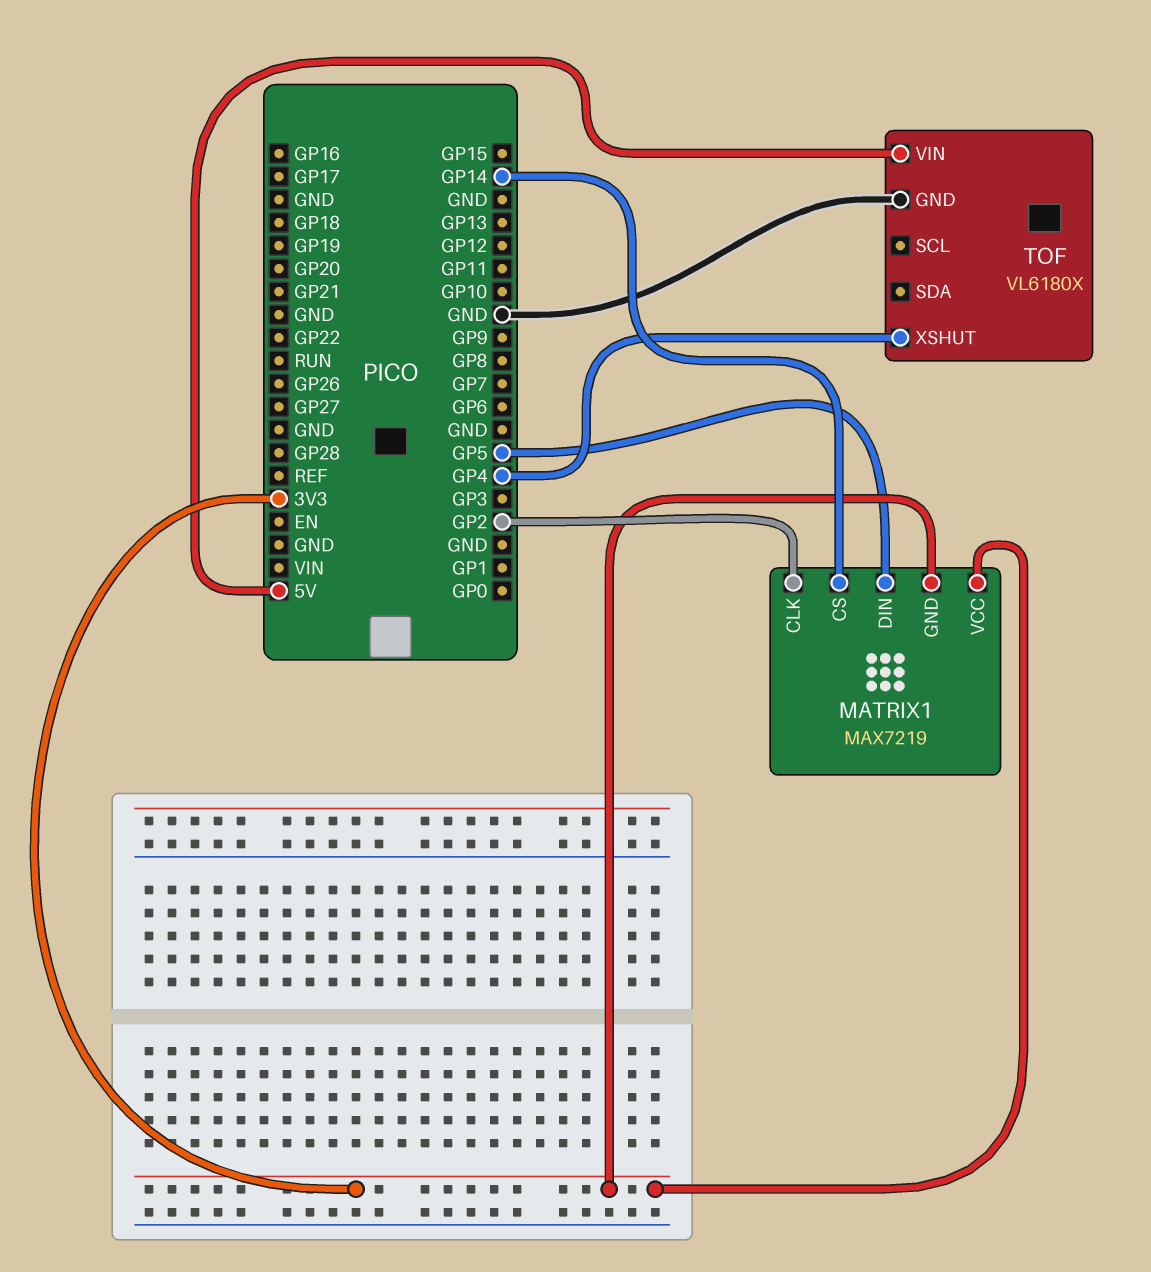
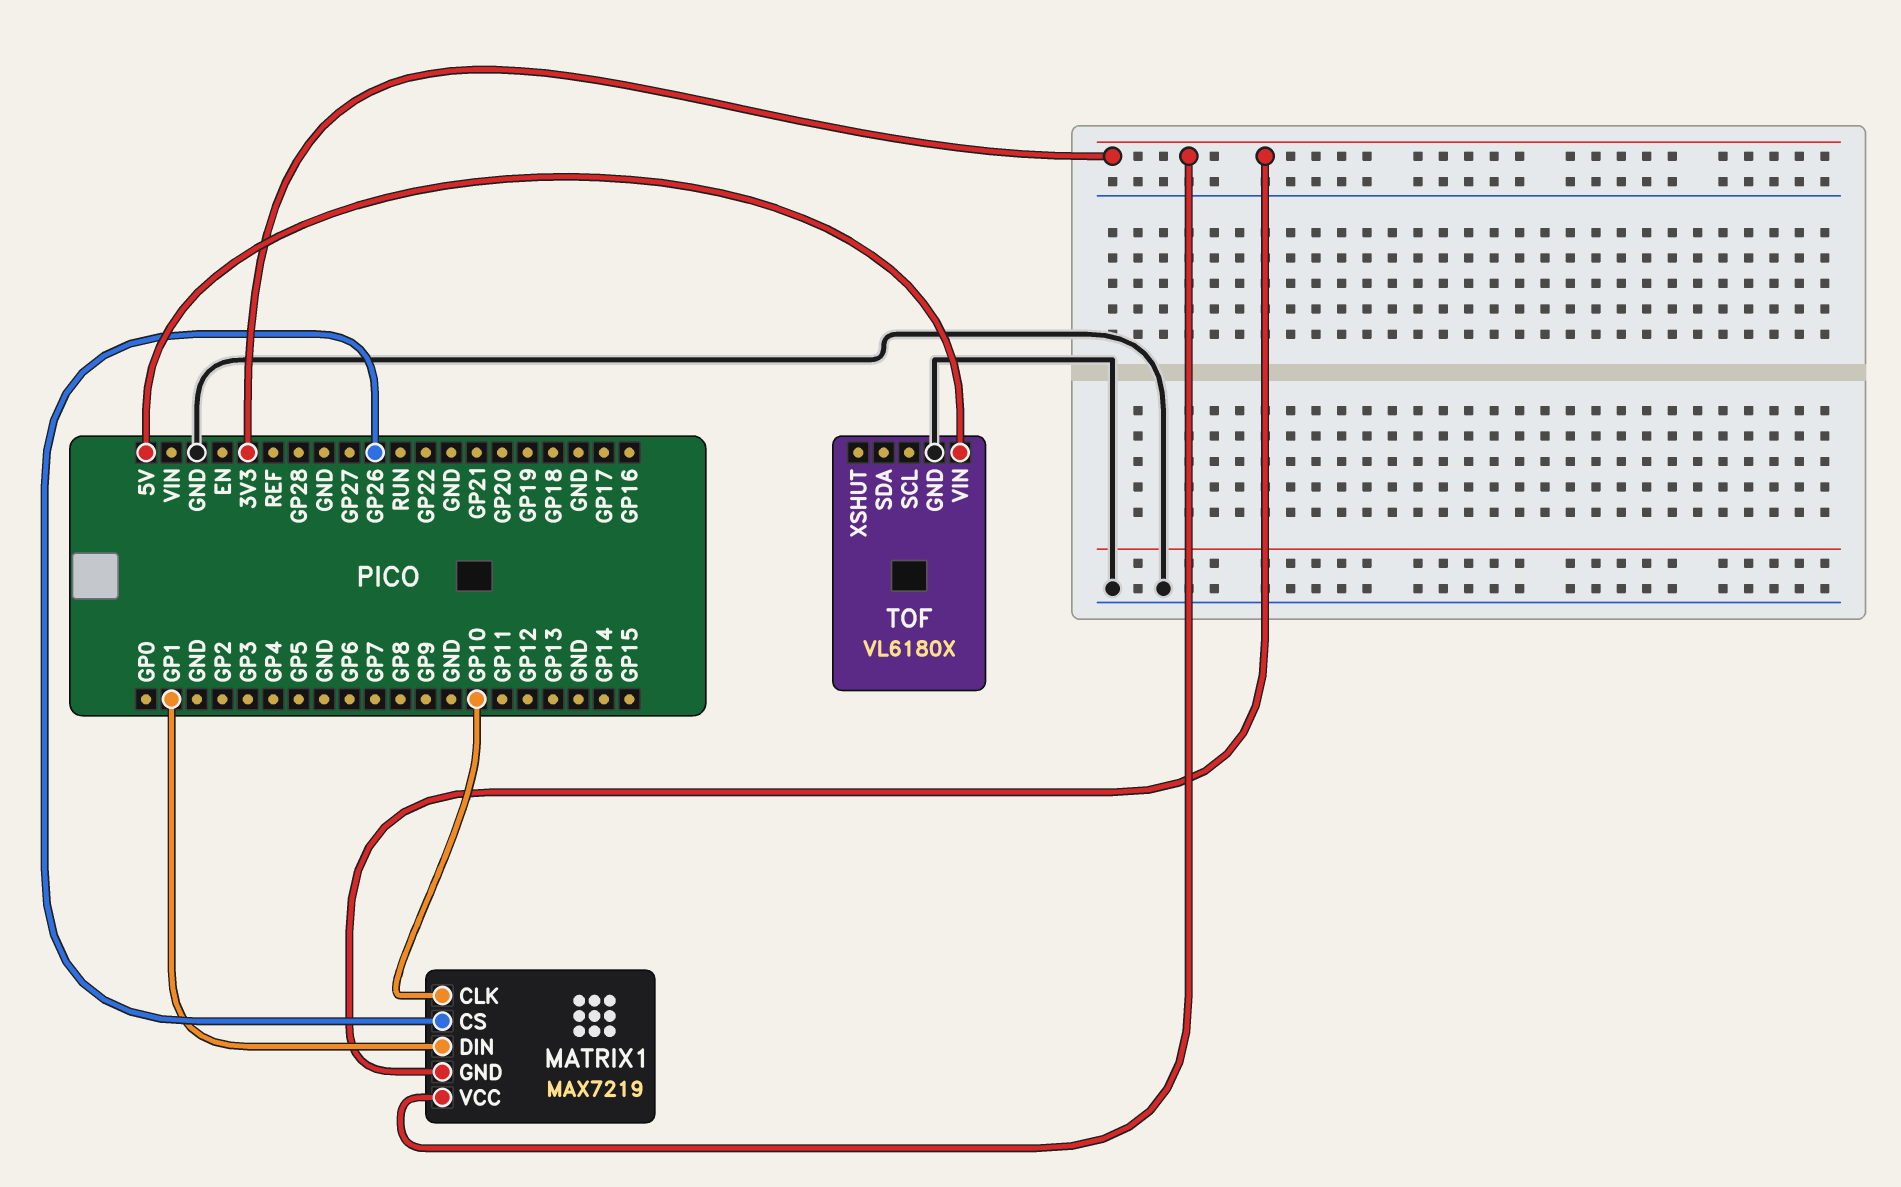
MATRIX1 pin CLK: GP2 -> GP10
MATRIX1 pin CS: GP14 -> GP26
MATRIX1 pin DIN: GP5 -> GP1
TOF pin XSHUT: GP4 -> none

